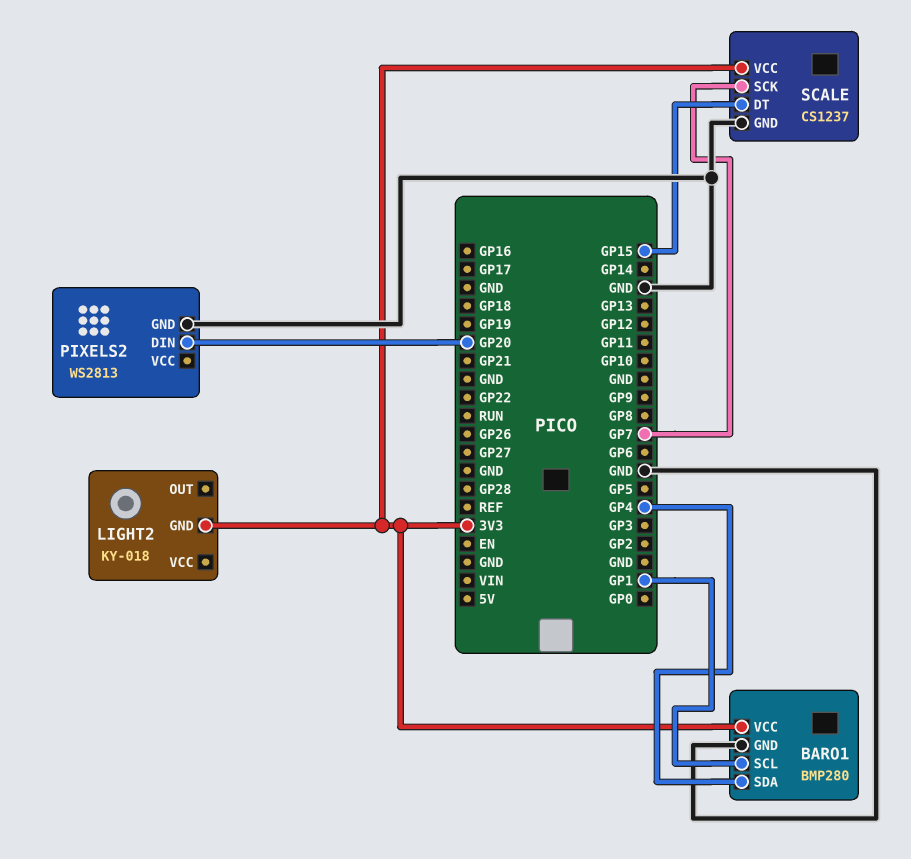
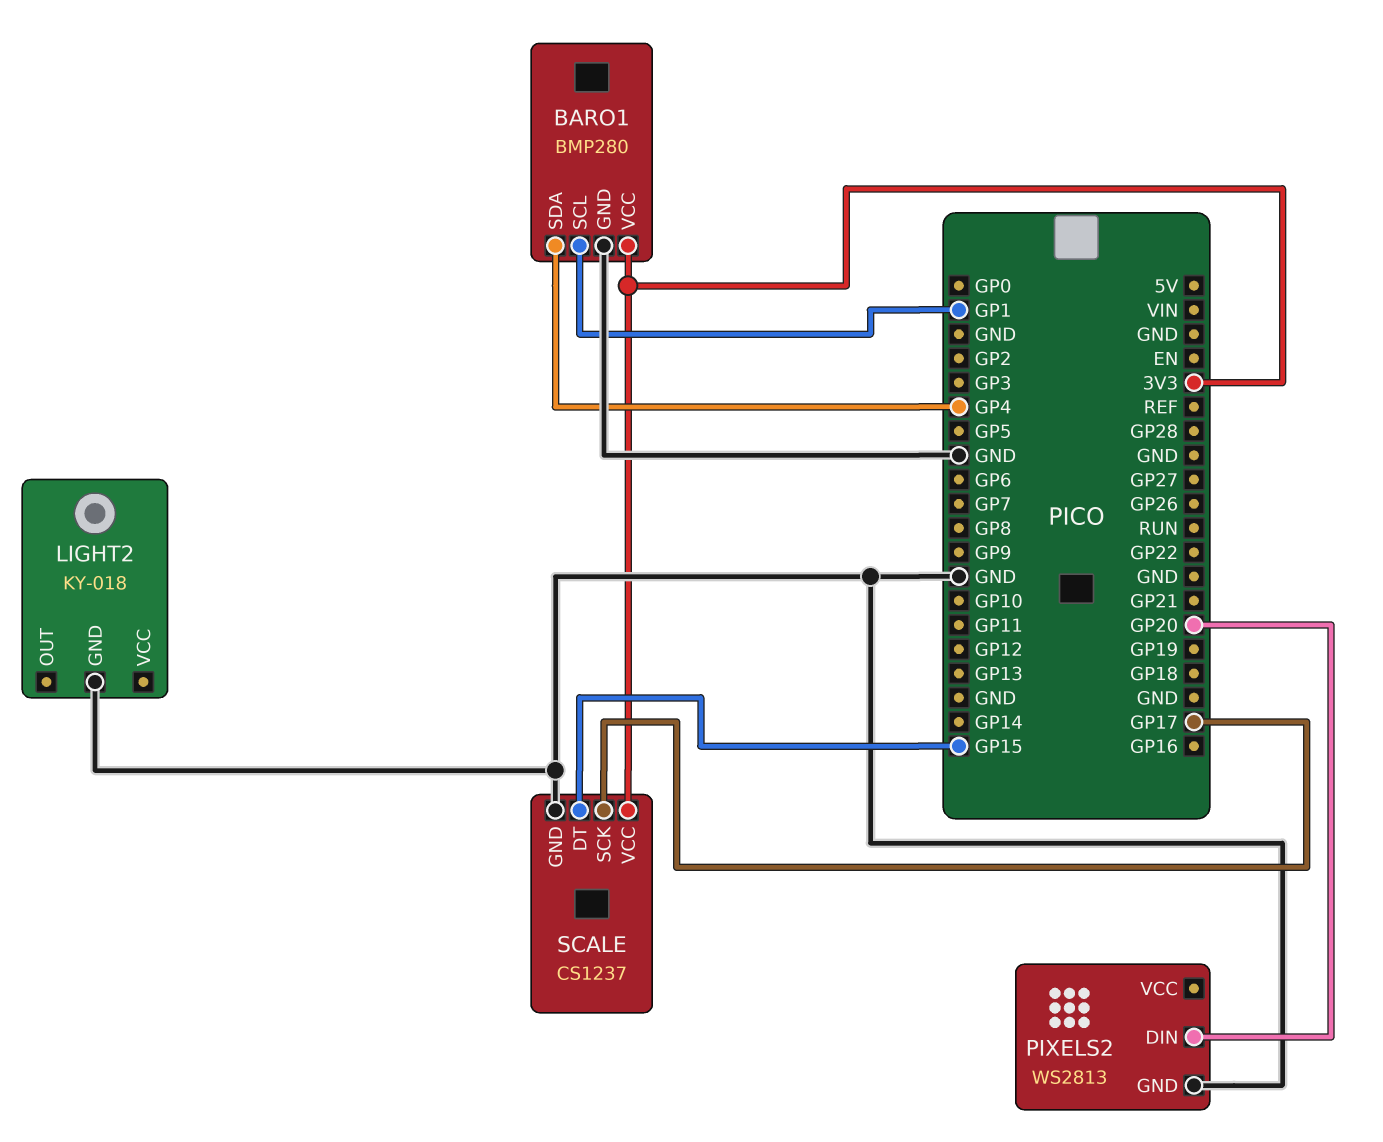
LIGHT2 pin GND: 3V3 -> GND
SCALE pin SCK: GP7 -> GP17

